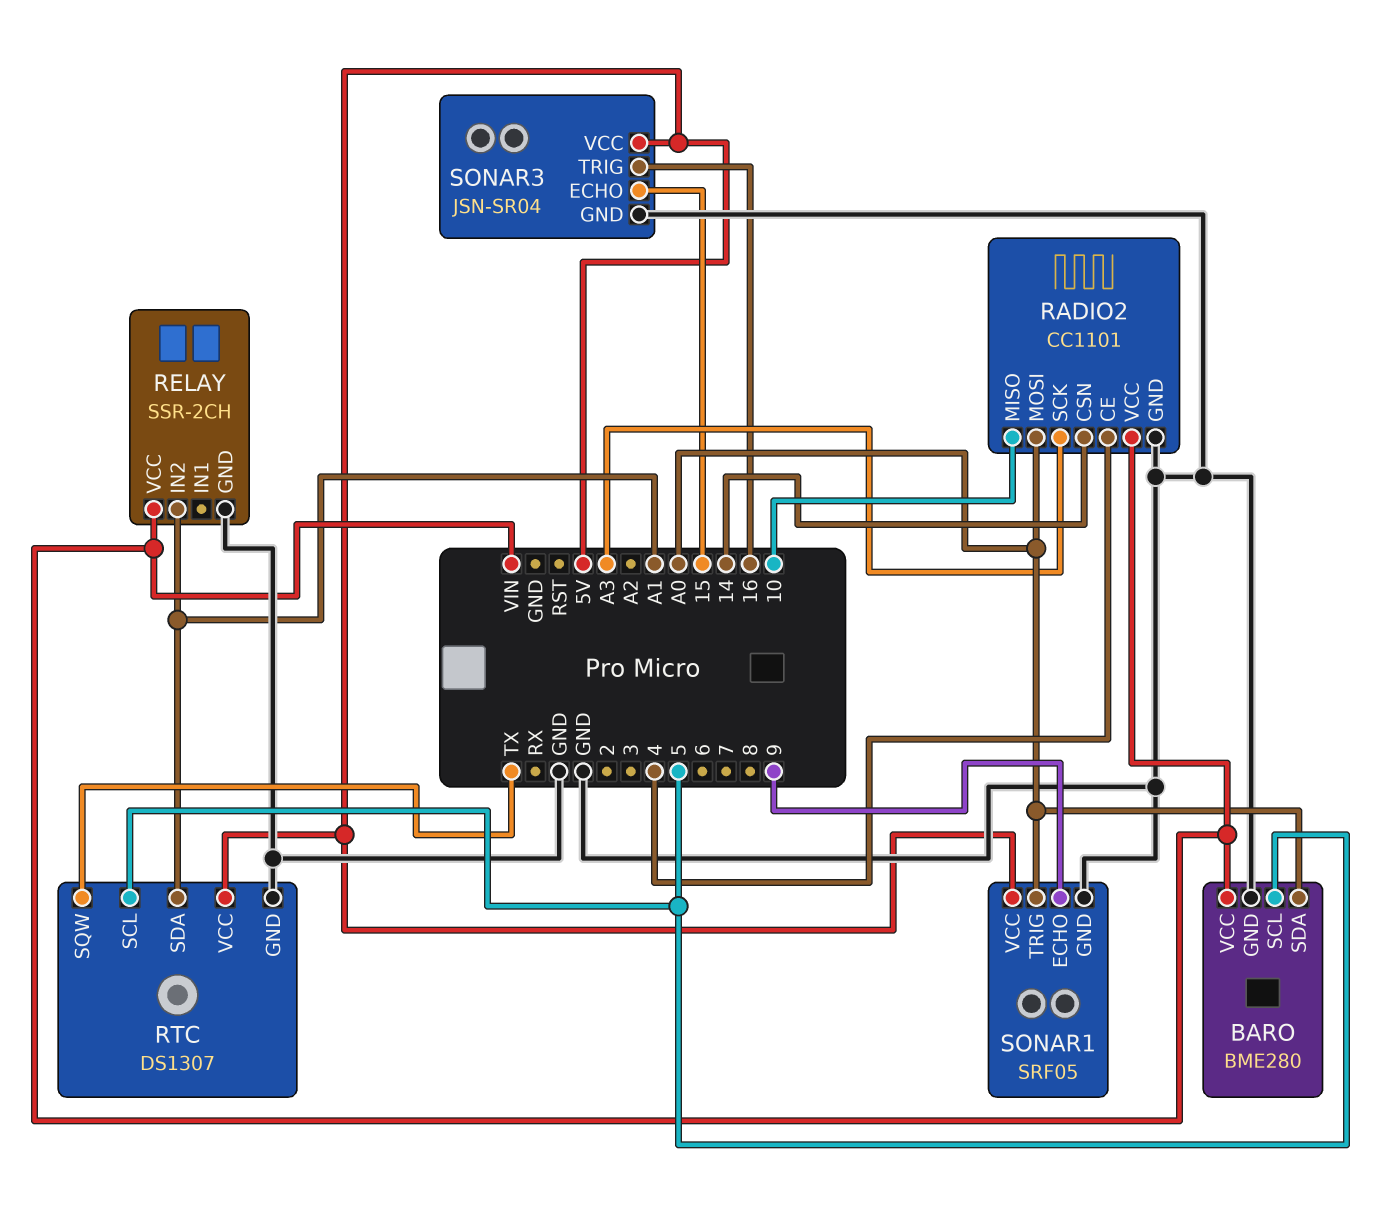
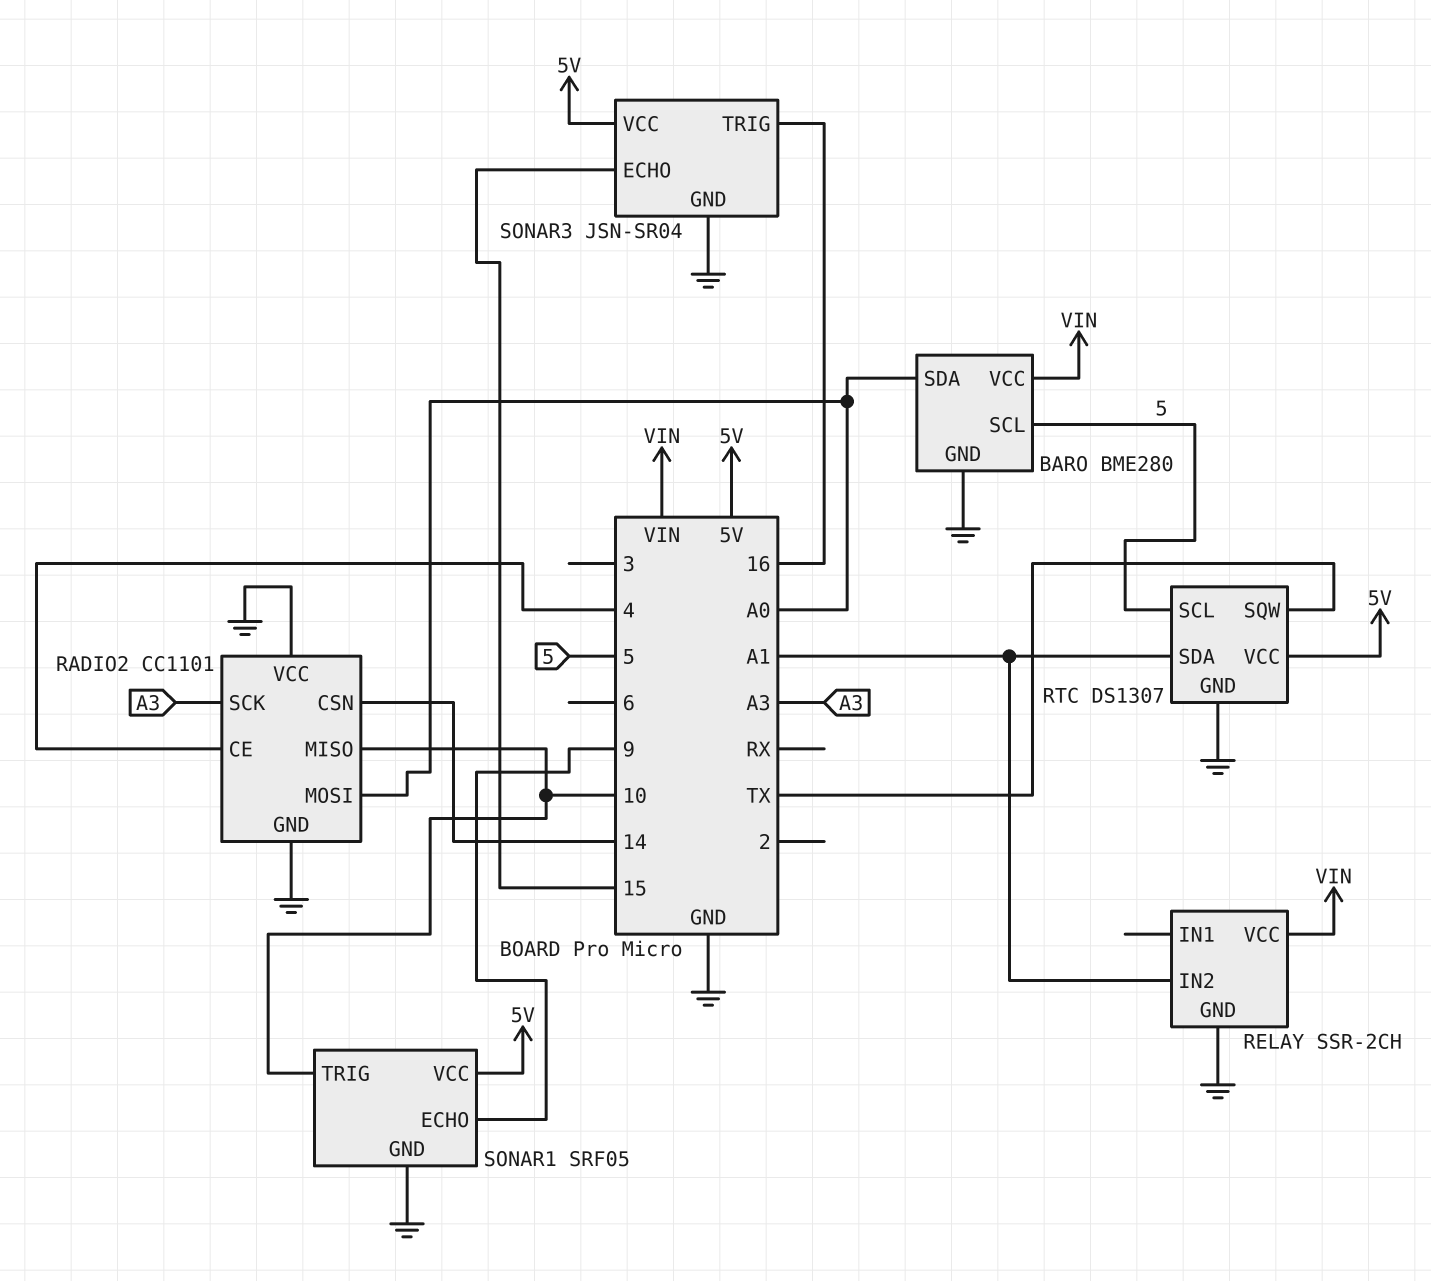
RADIO2 pin VCC: VIN -> GND
SONAR1 pin TRIG: A0 -> 10

